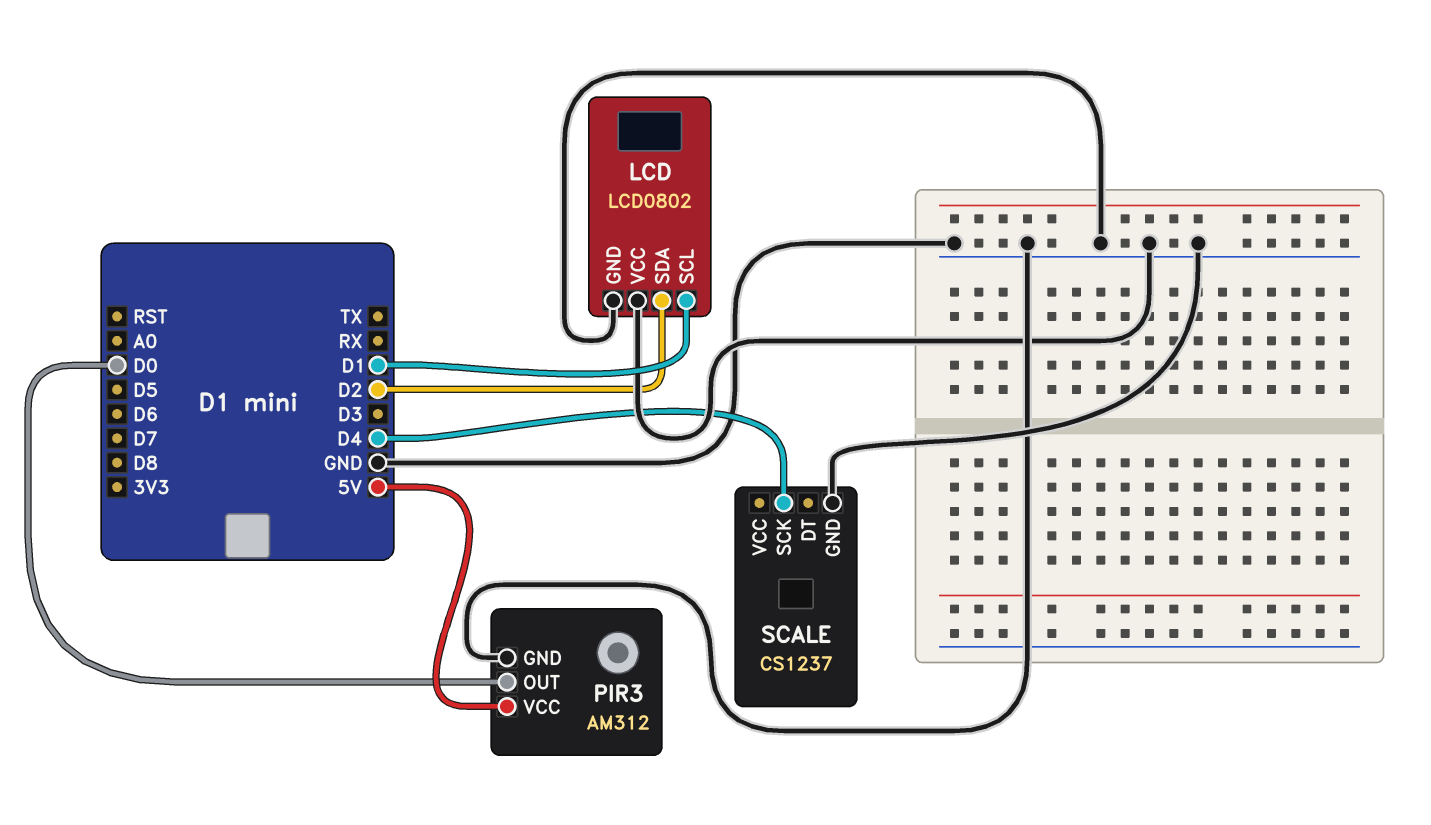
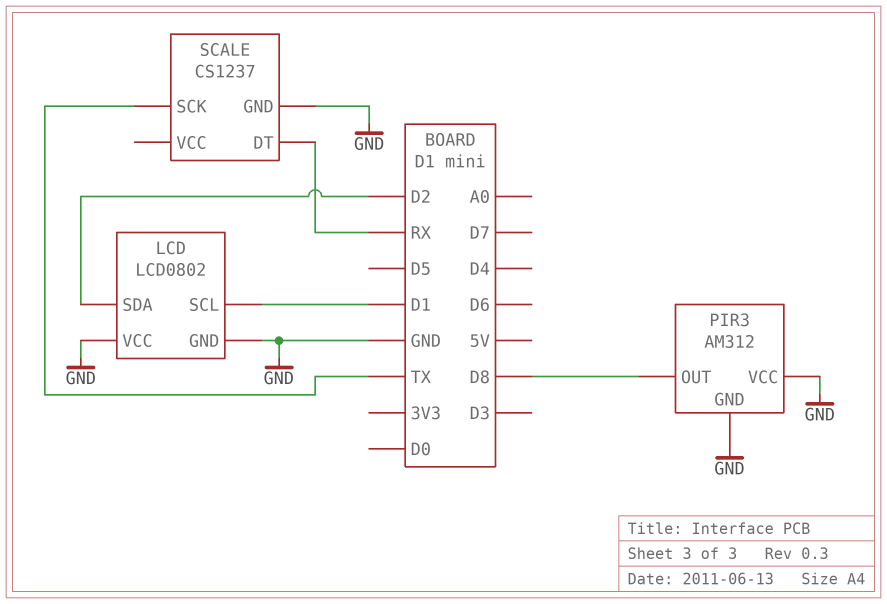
PIR3 pin OUT: D0 -> D8
PIR3 pin VCC: 5V -> GND
SCALE pin DT: none -> RX
SCALE pin SCK: D4 -> TX

